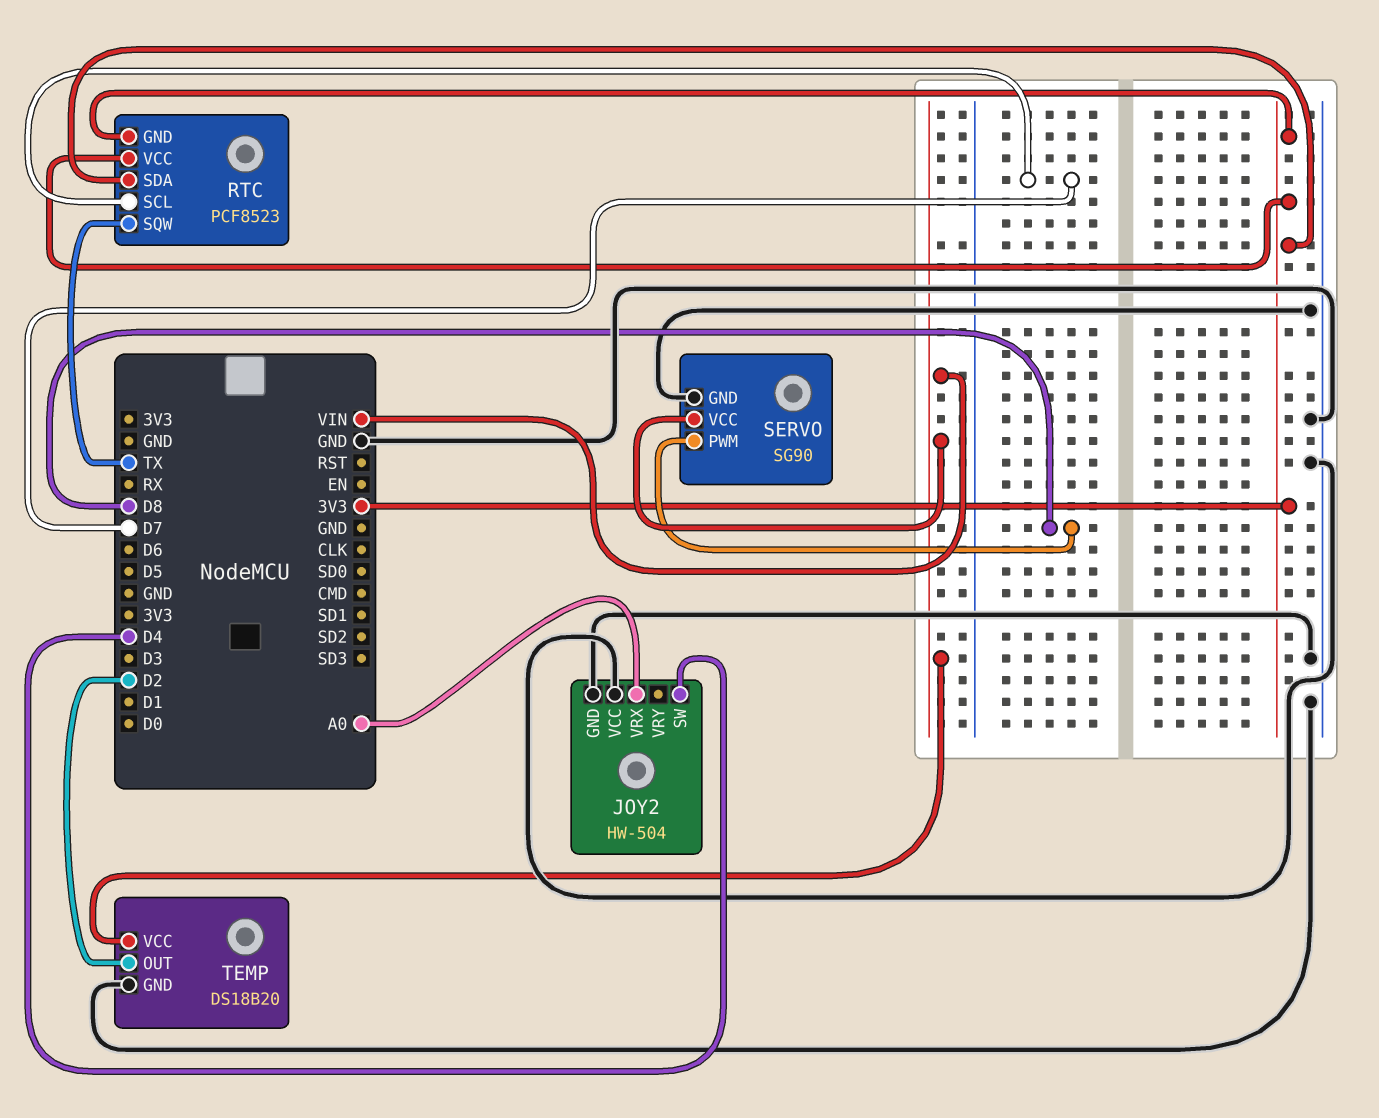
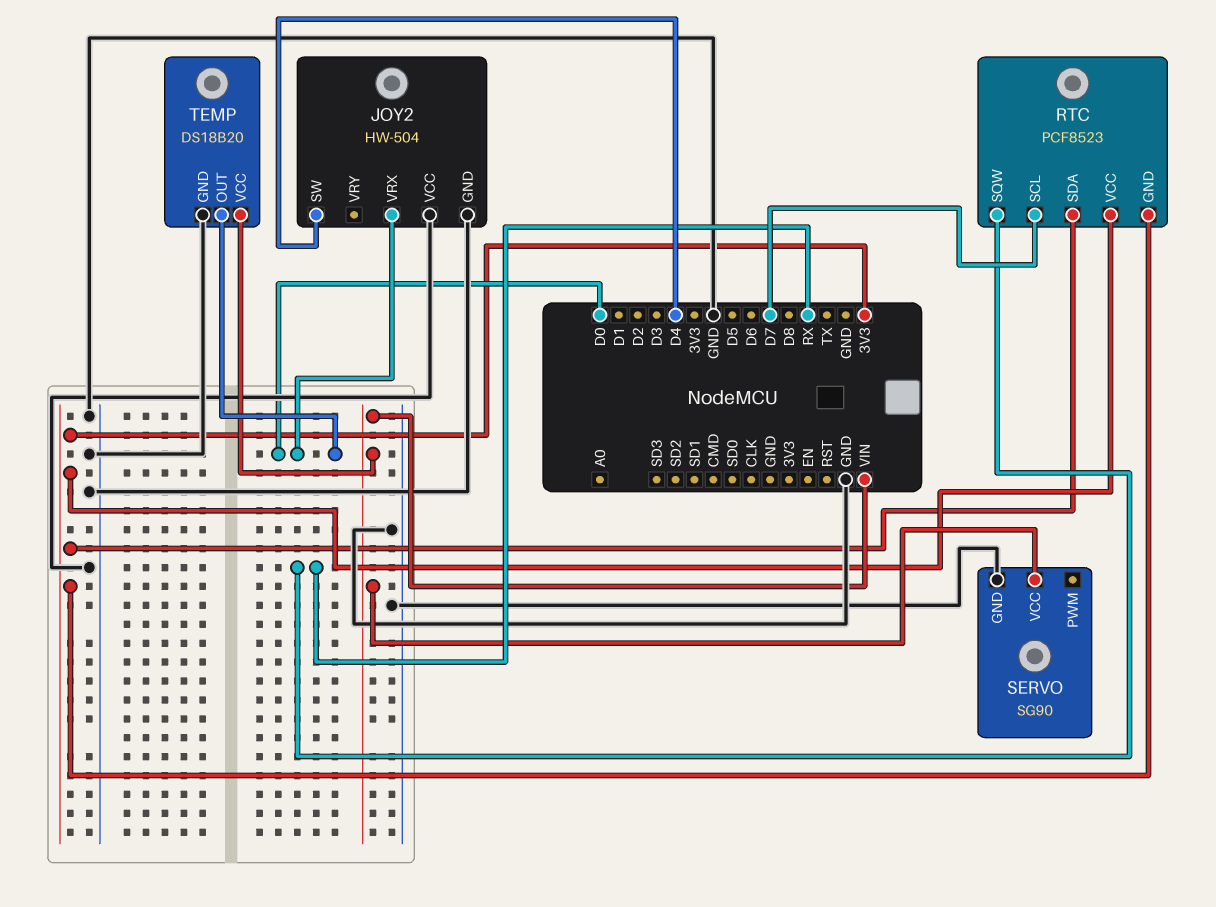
JOY2 pin VRX: A0 -> D0
RTC pin SQW: TX -> RX
SERVO pin PWM: D8 -> none
TEMP pin OUT: D2 -> D0

